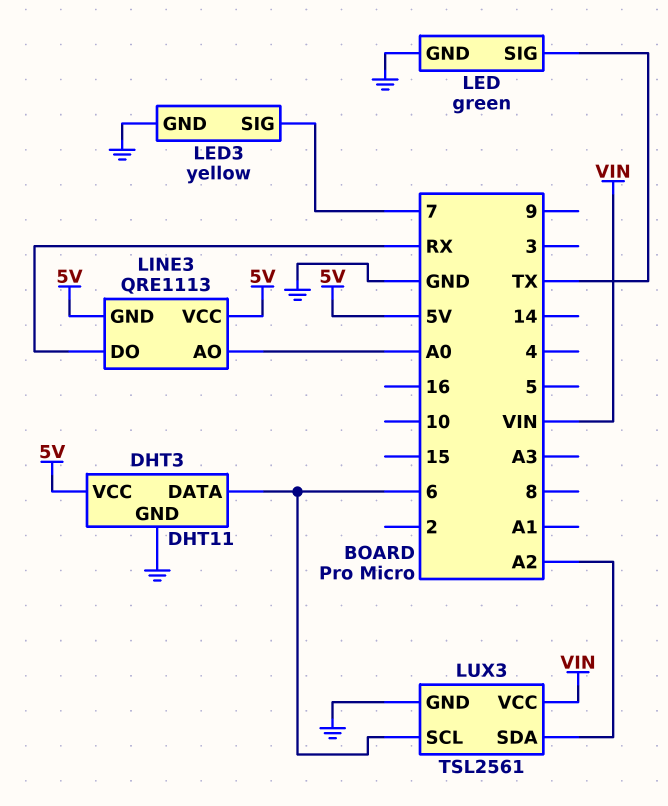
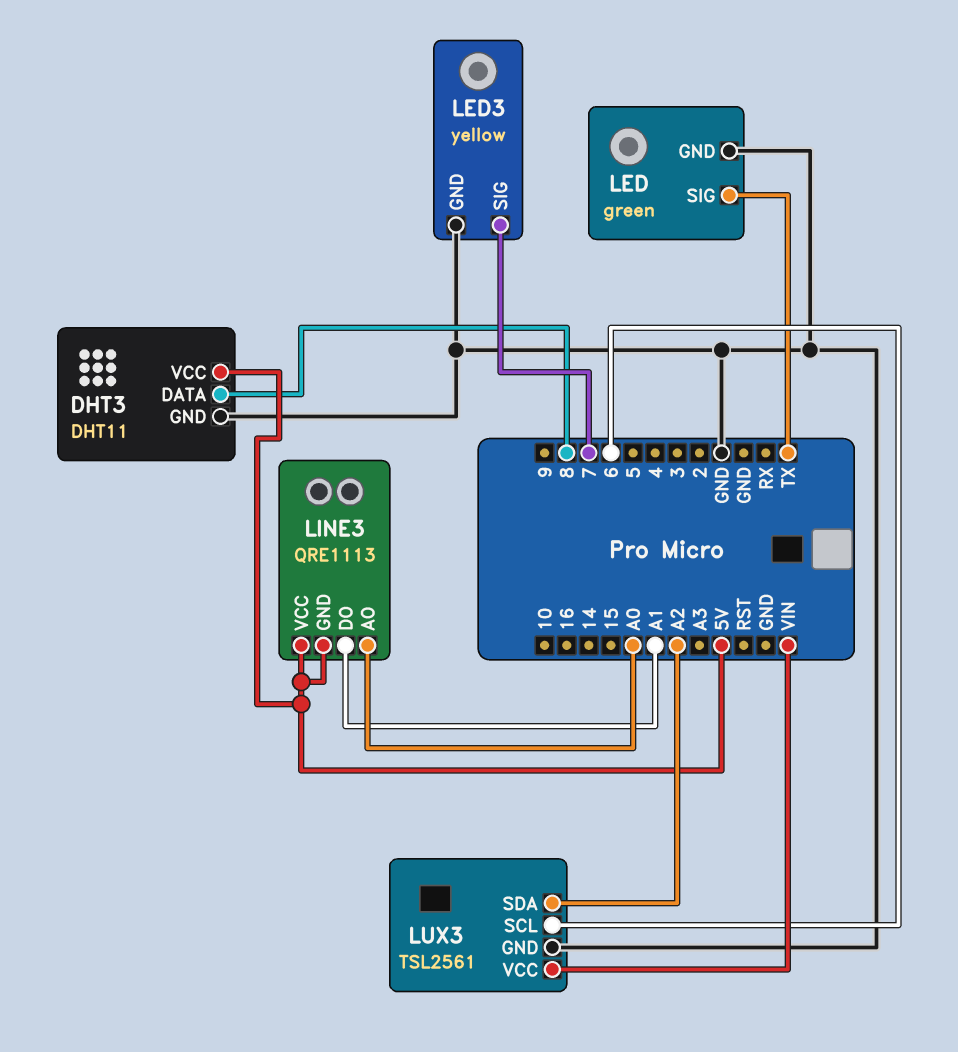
DHT3 pin DATA: 6 -> 8
LINE3 pin DO: RX -> A1

